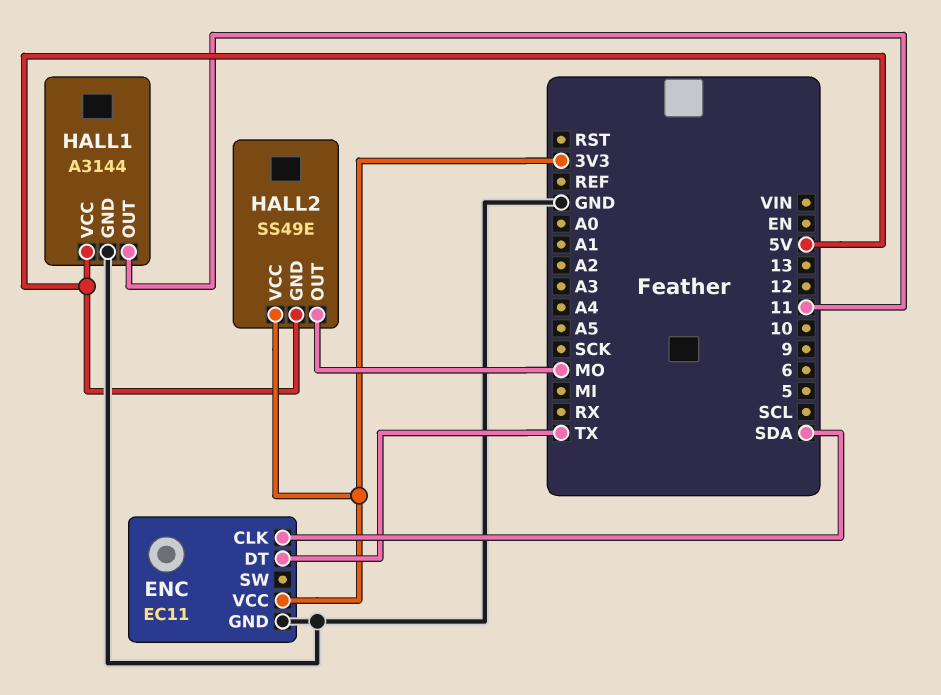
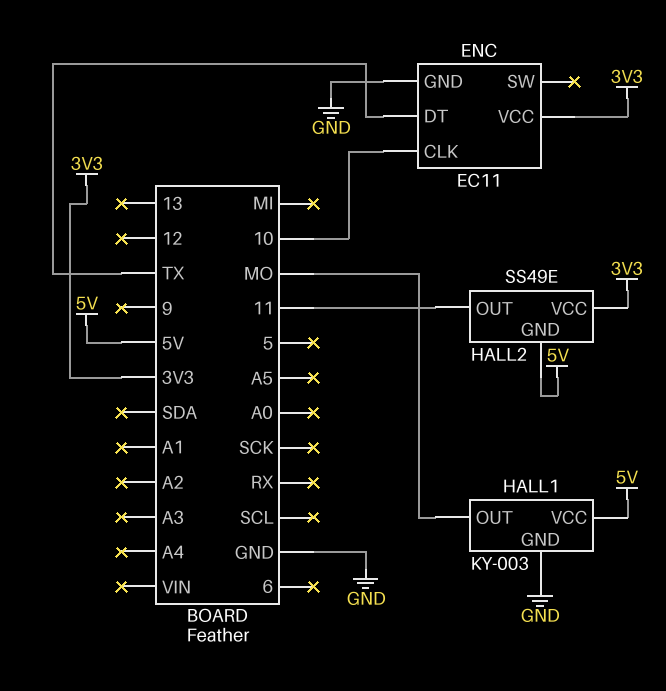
ENC pin CLK: SDA -> 10
HALL1: A3144 -> KY-003
HALL1 pin OUT: 11 -> MO
HALL2 pin OUT: MO -> 11

